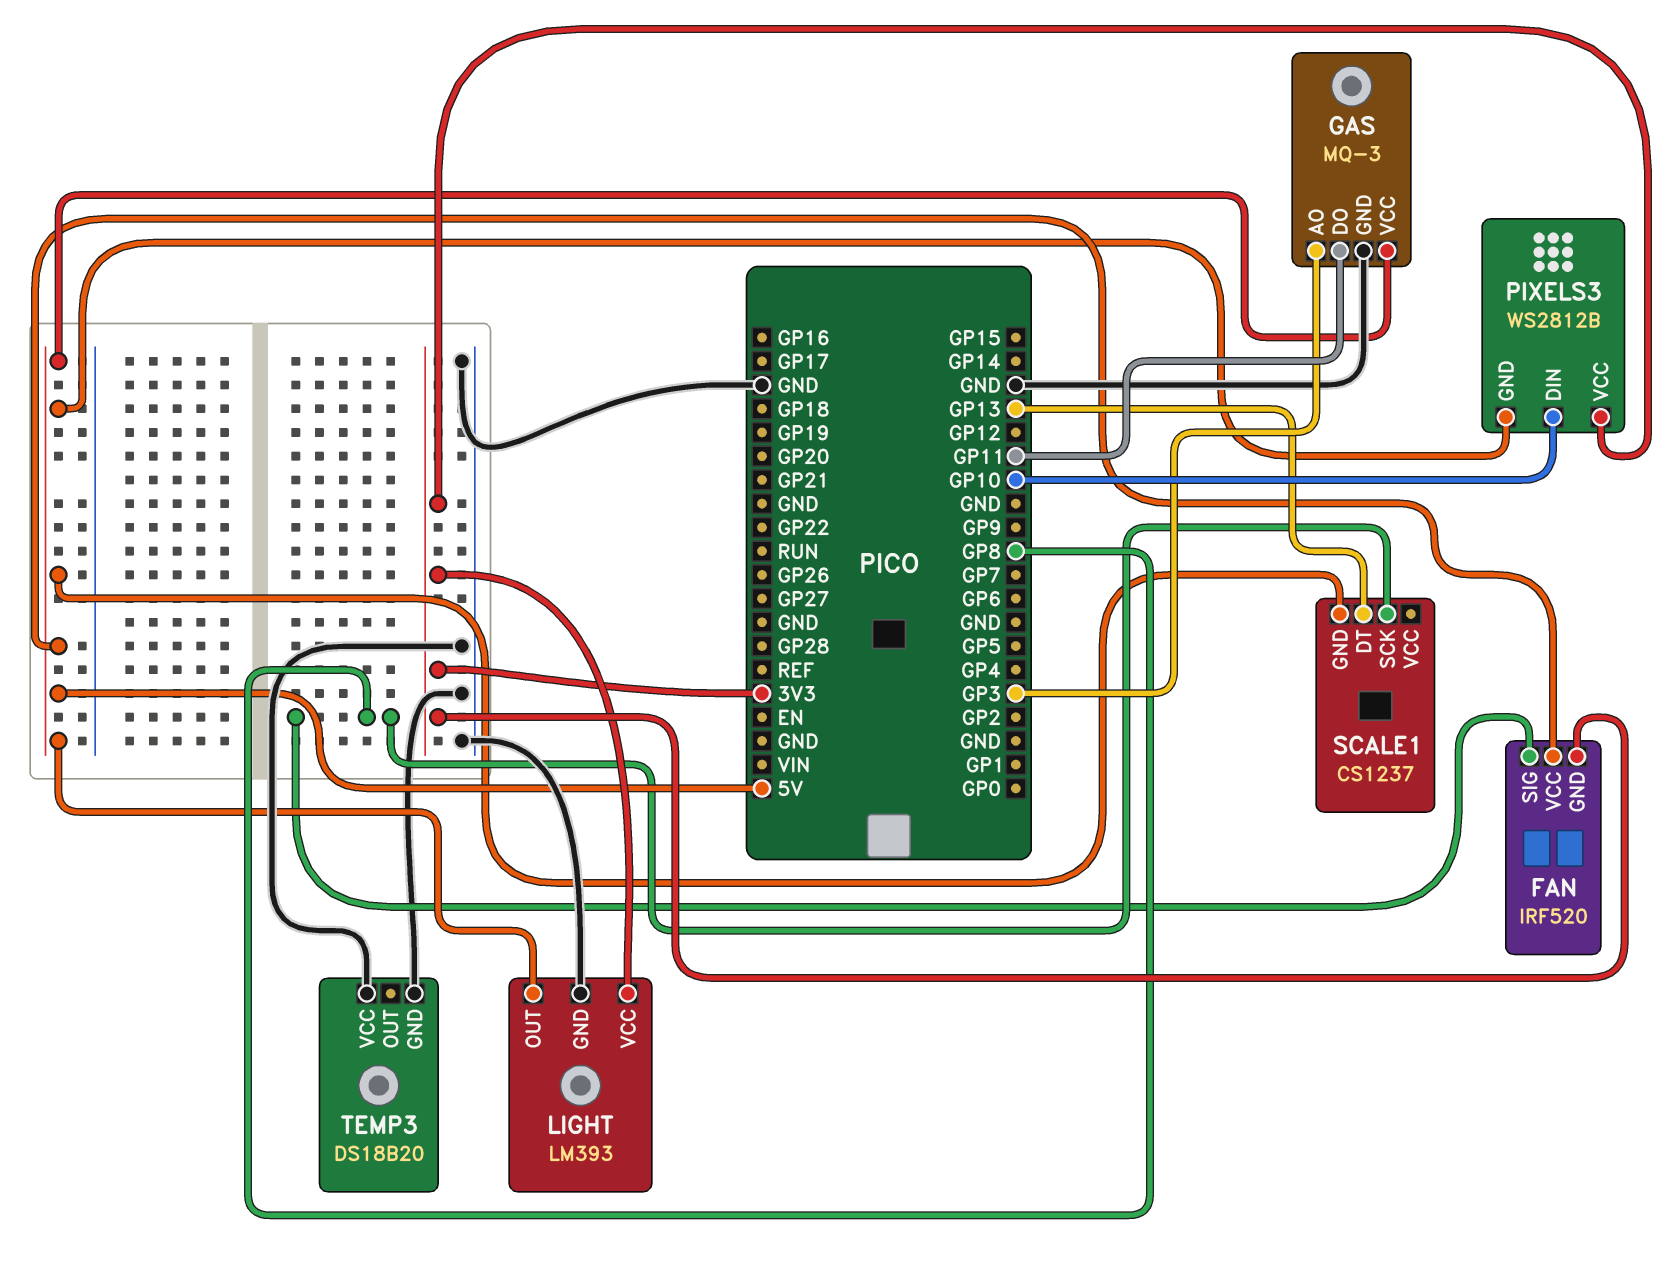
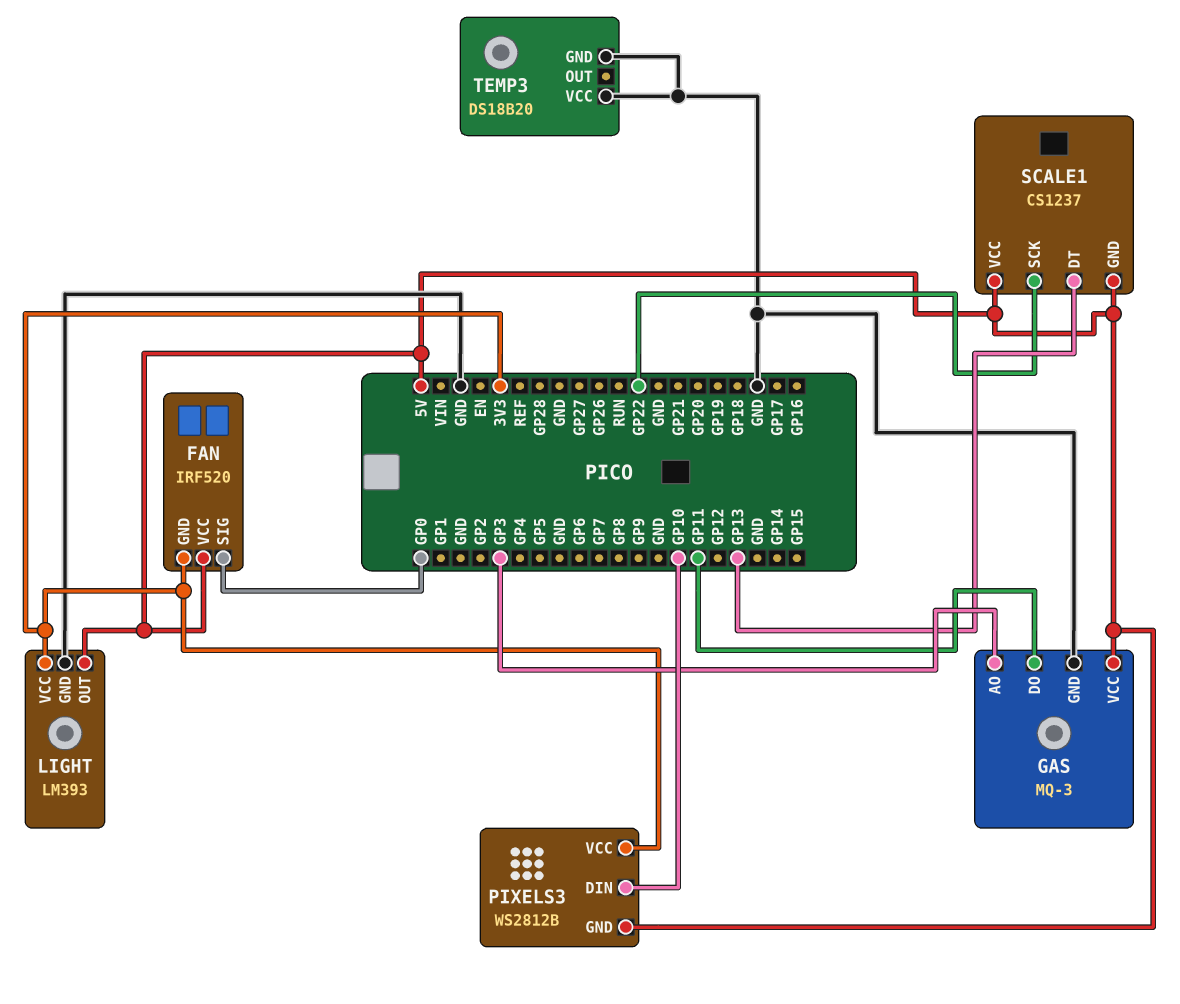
FAN pin SIG: GP8 -> GP0
SCALE1 pin SCK: GP8 -> GP22
SCALE1 pin VCC: none -> 5V

